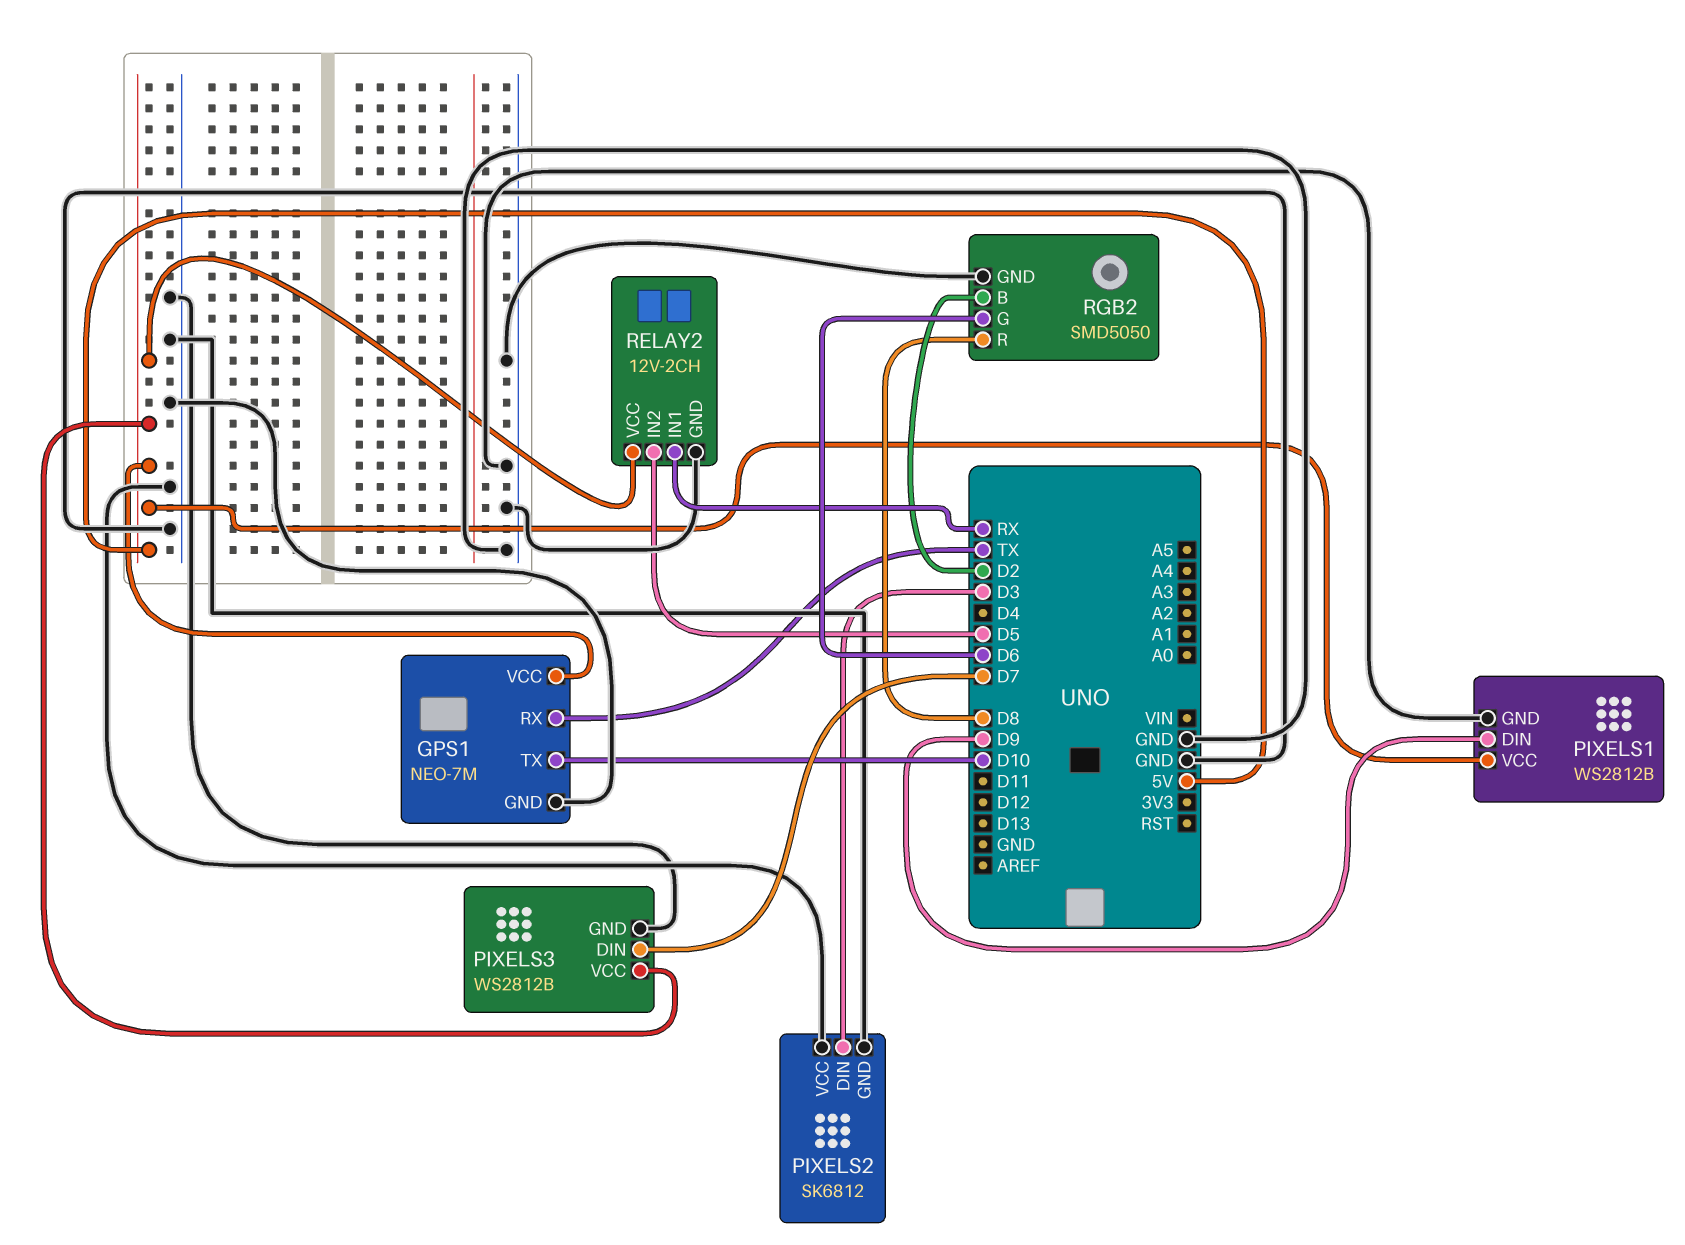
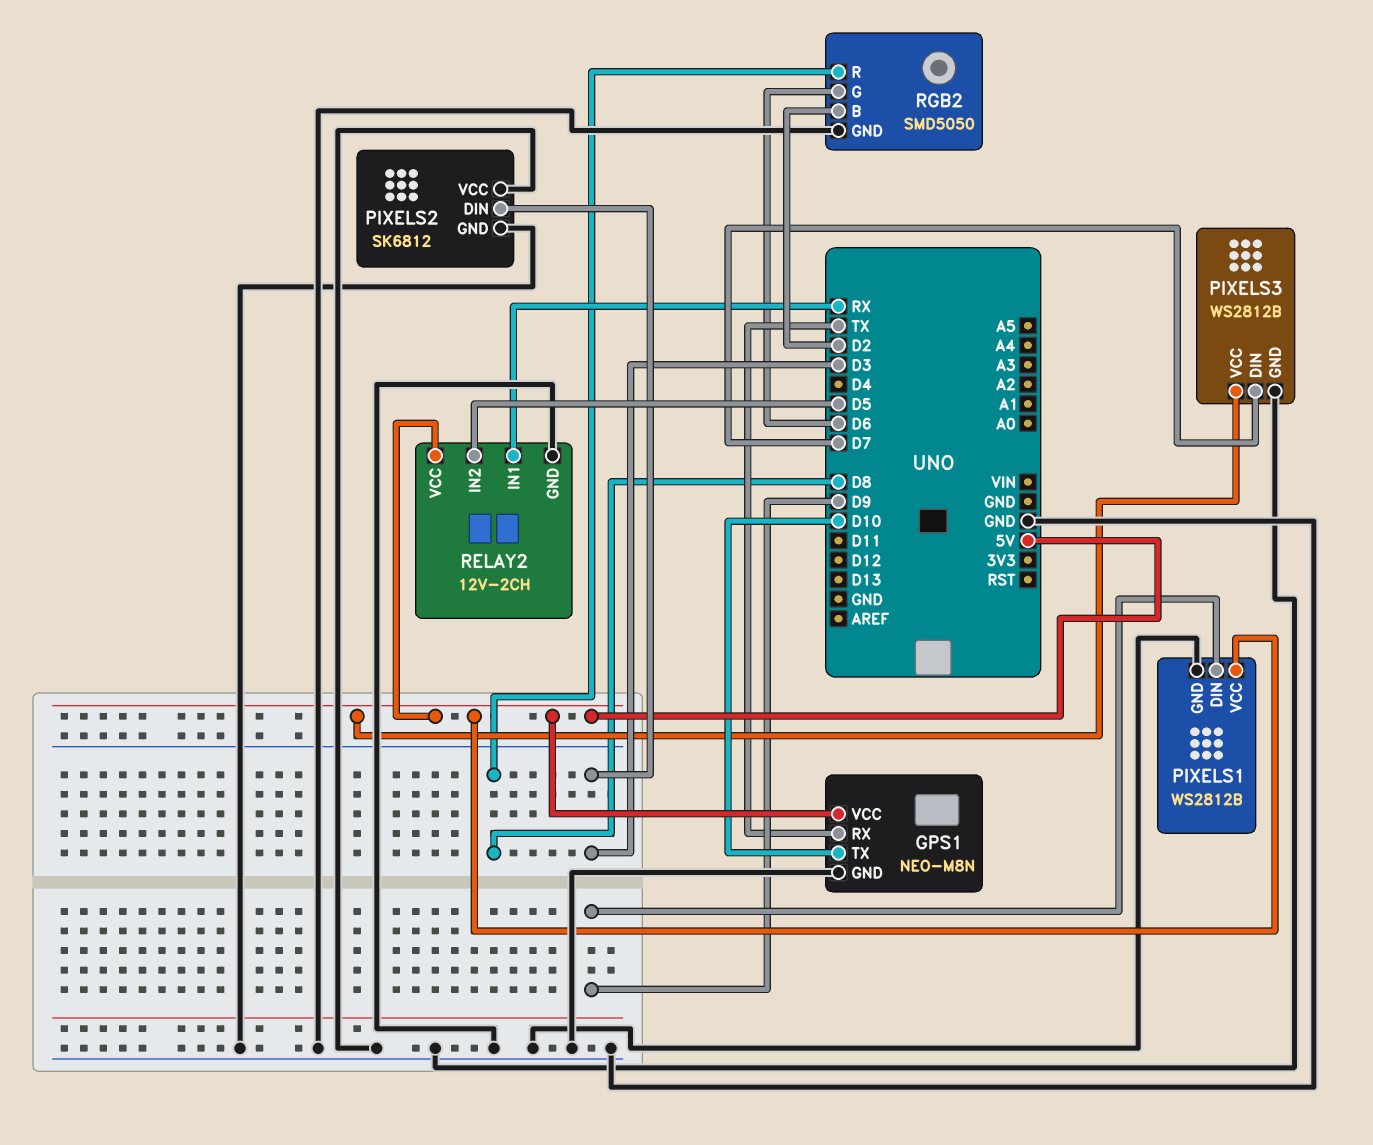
GPS1: NEO-7M -> NEO-M8N

